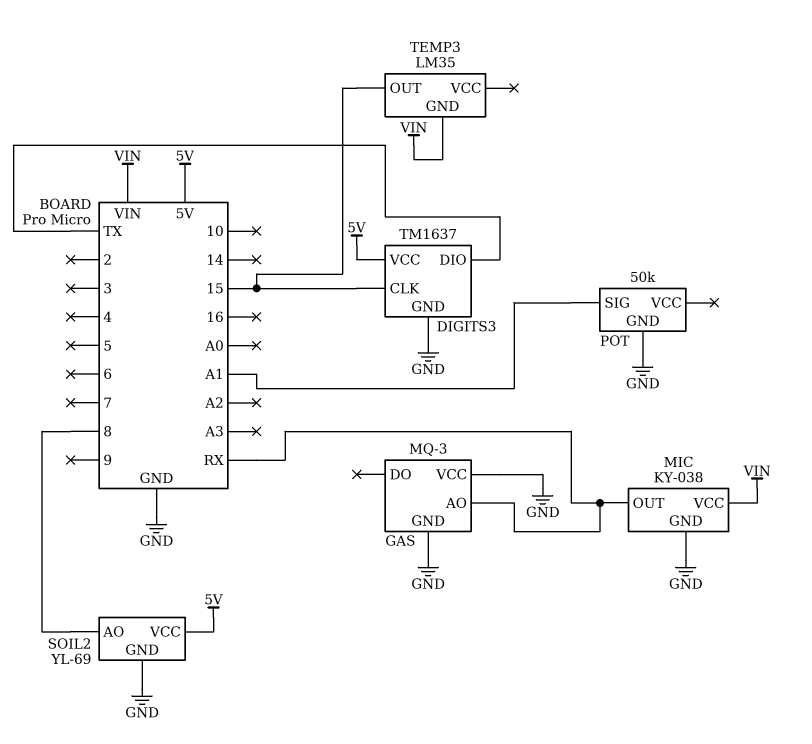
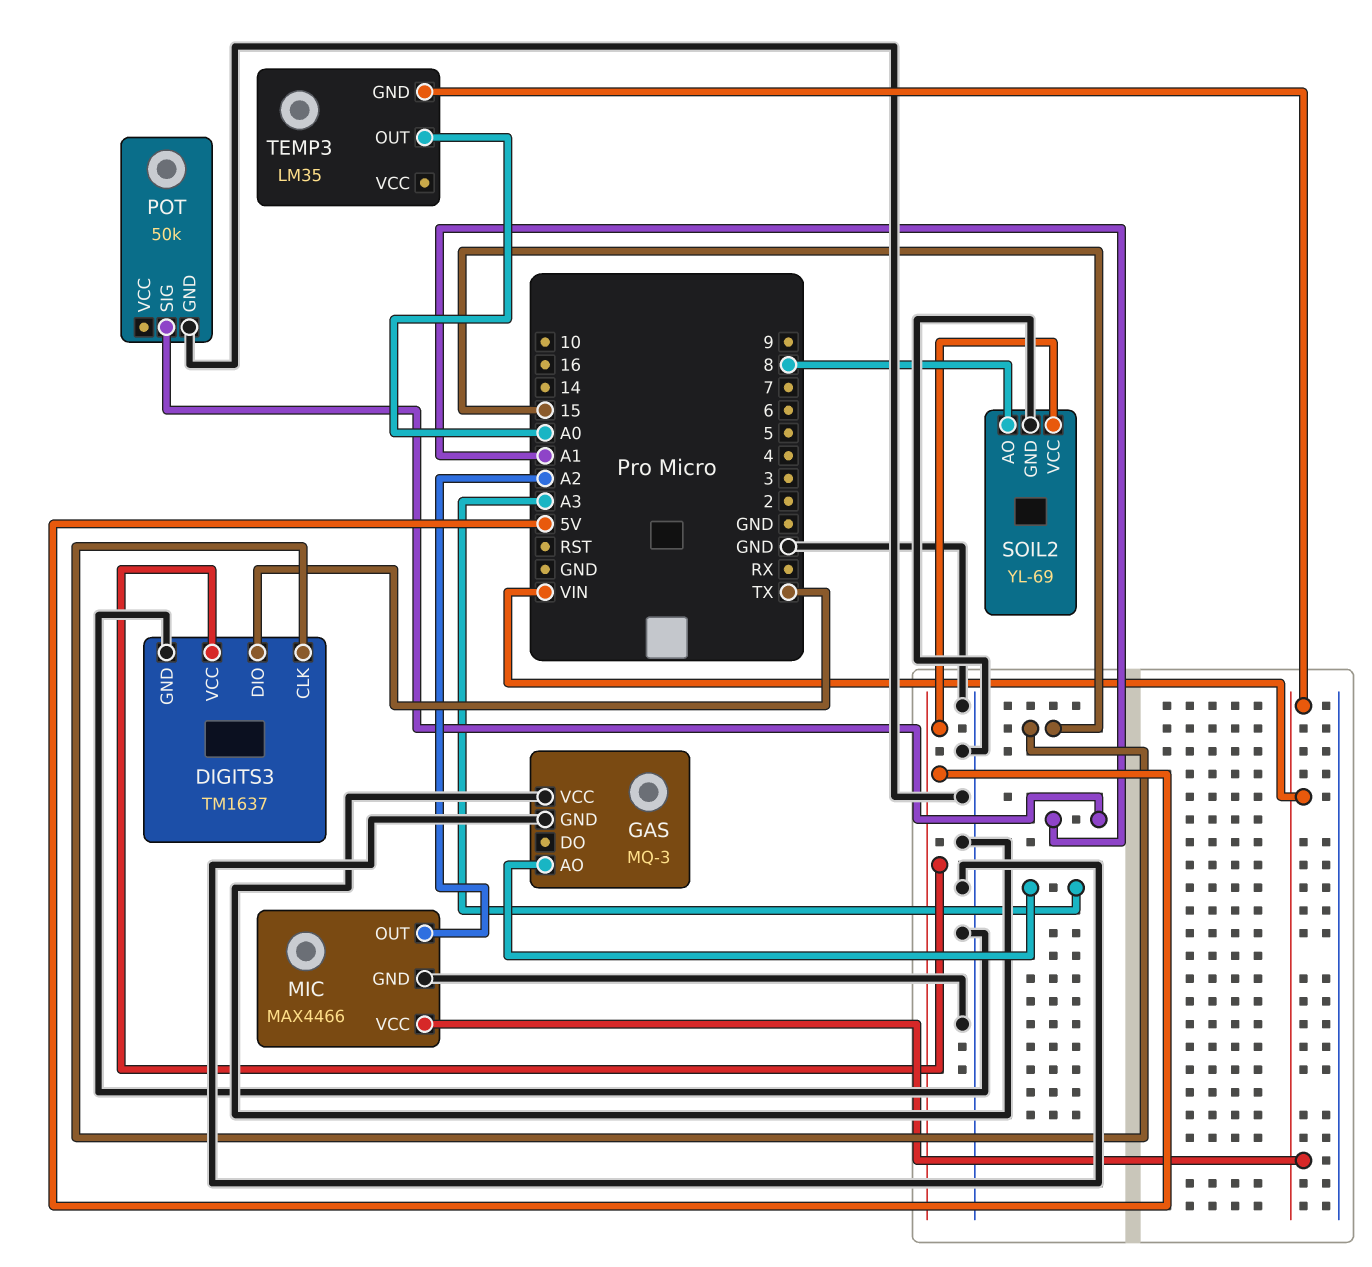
GAS pin AO: RX -> A3
MIC: KY-038 -> MAX4466
MIC pin OUT: RX -> A2
TEMP3 pin OUT: 15 -> A0

